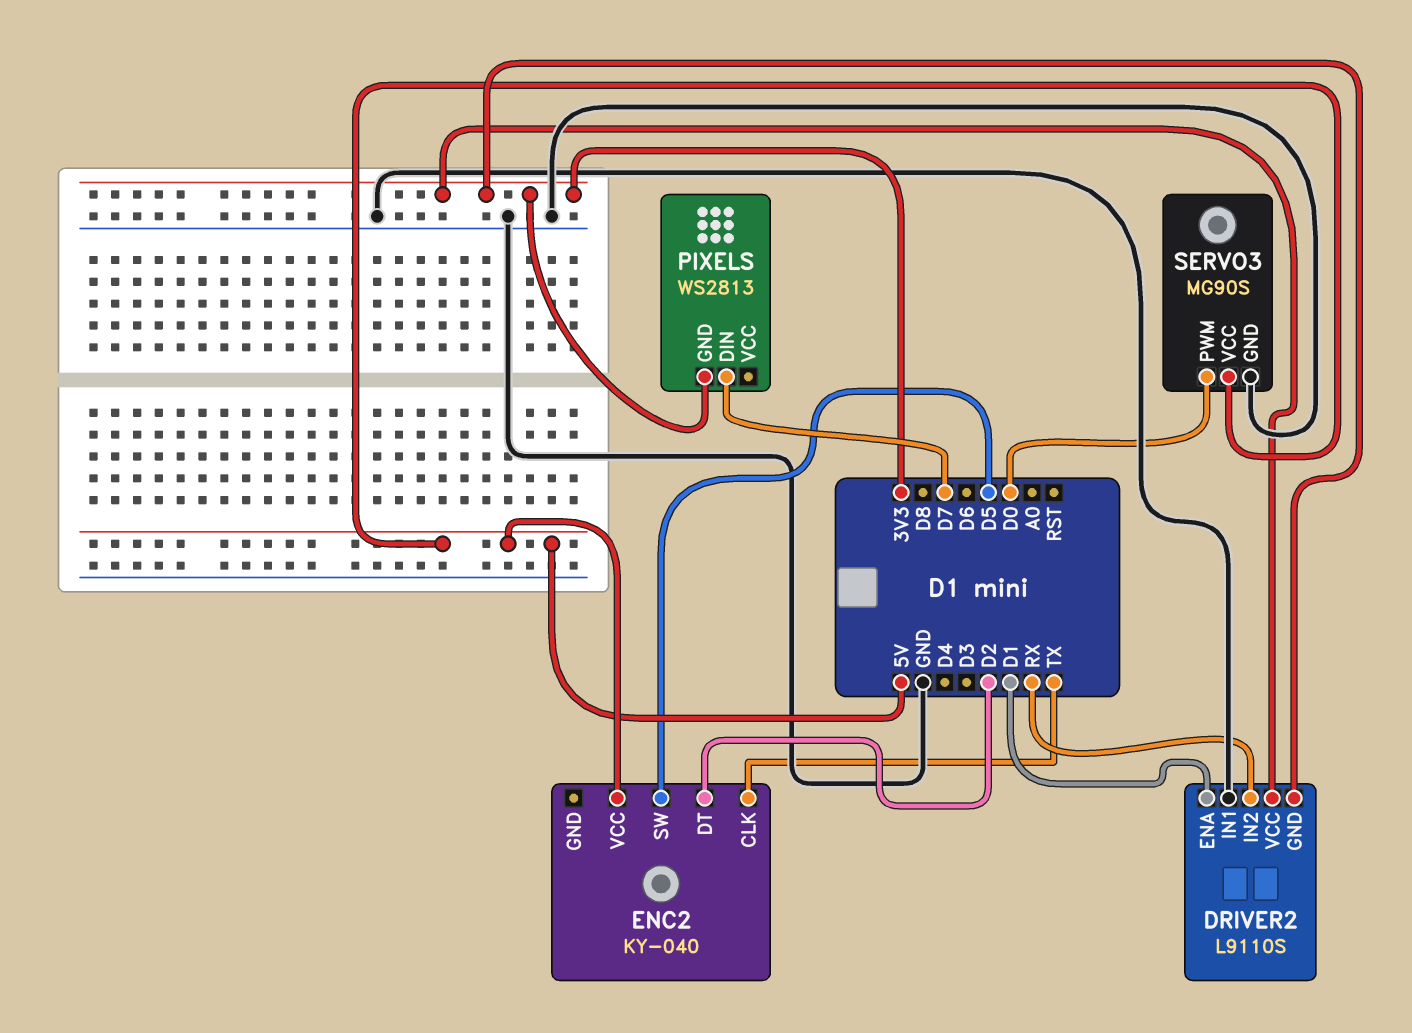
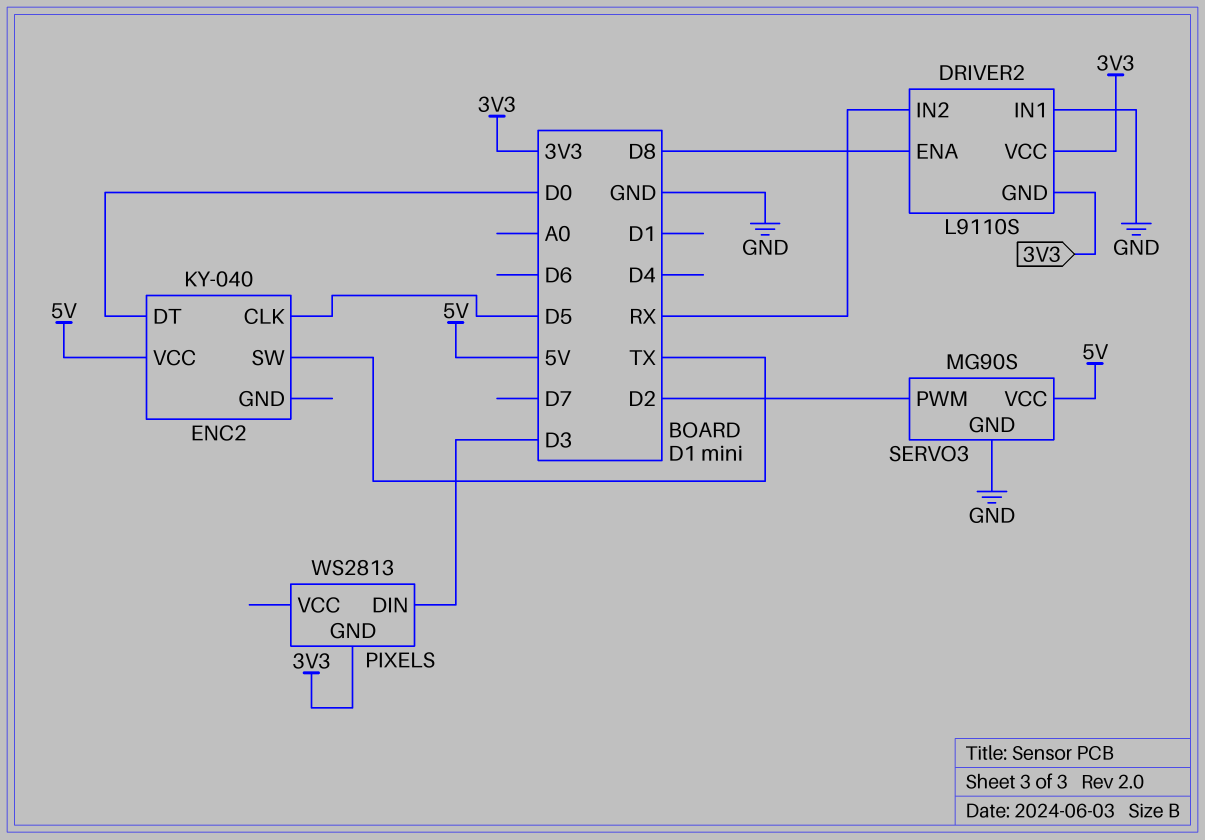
DRIVER2 pin ENA: D1 -> D8
ENC2 pin CLK: TX -> D5
ENC2 pin DT: D2 -> D0
ENC2 pin SW: D5 -> TX
PIXELS pin DIN: D7 -> D3
SERVO3 pin PWM: D0 -> D2

